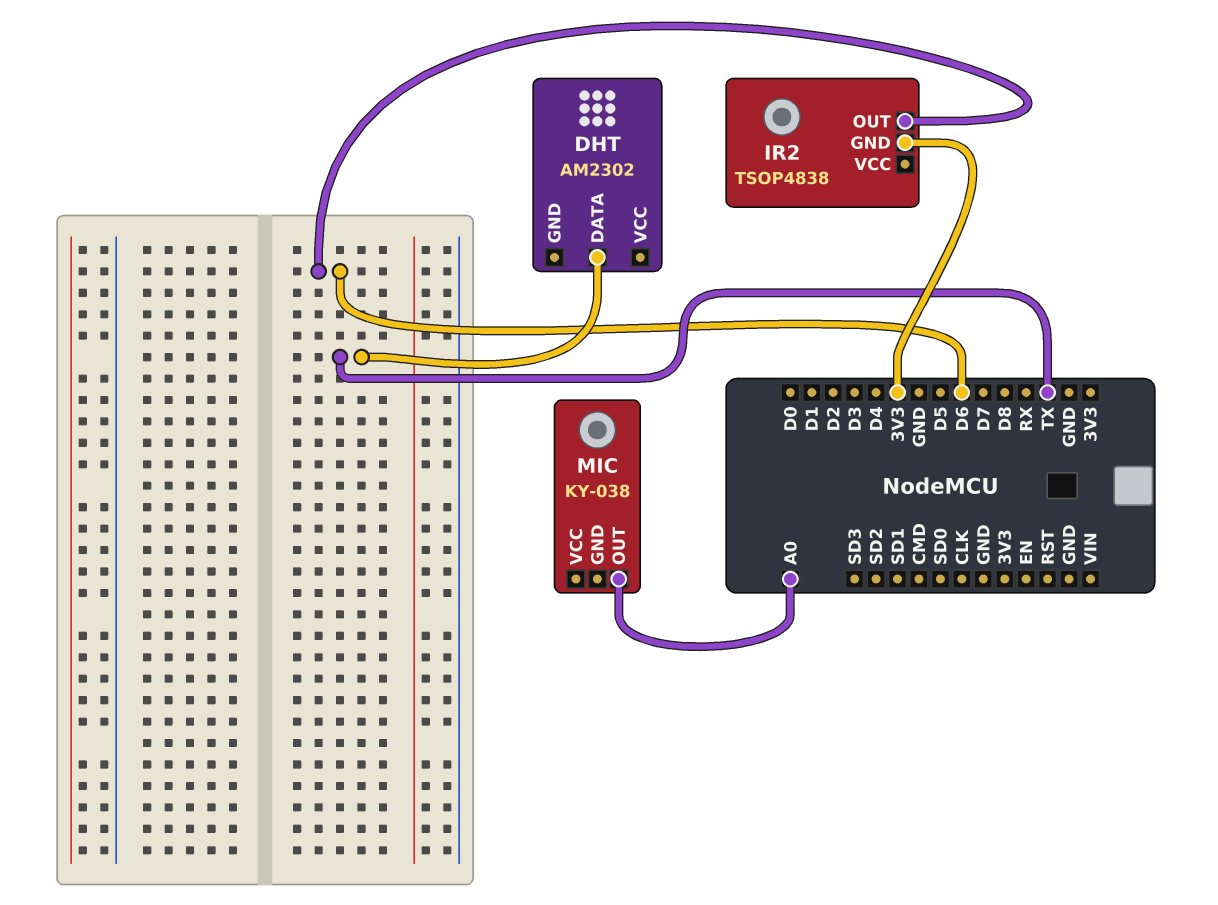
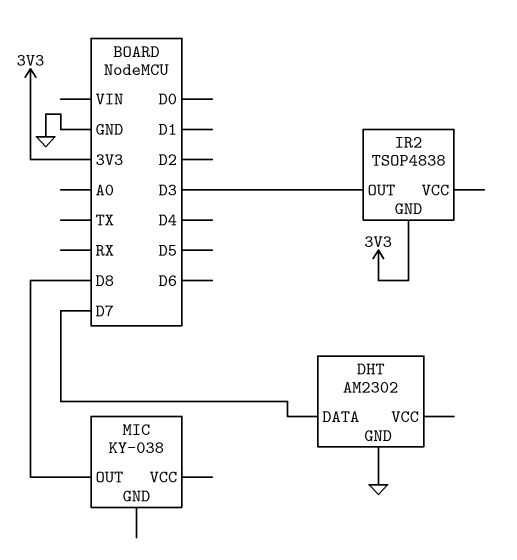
DHT pin DATA: TX -> D7
DHT pin GND: none -> GND
IR2 pin OUT: D6 -> D3
MIC pin OUT: A0 -> D8

